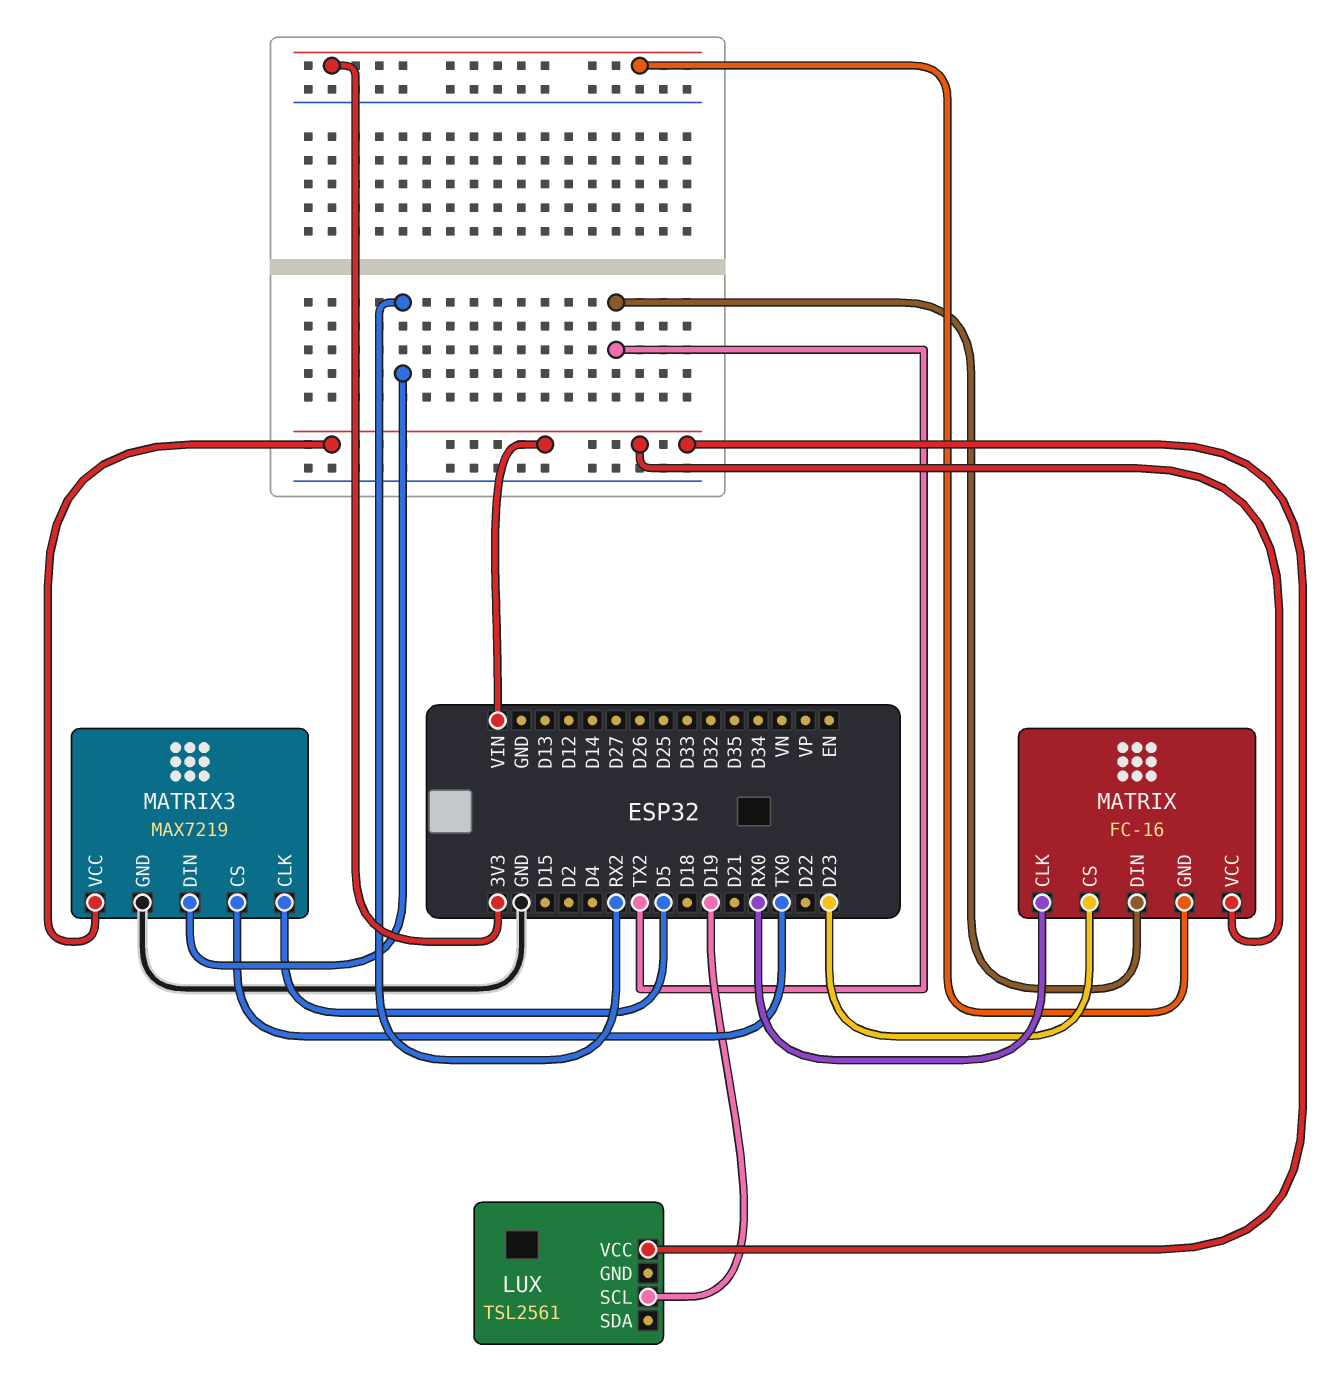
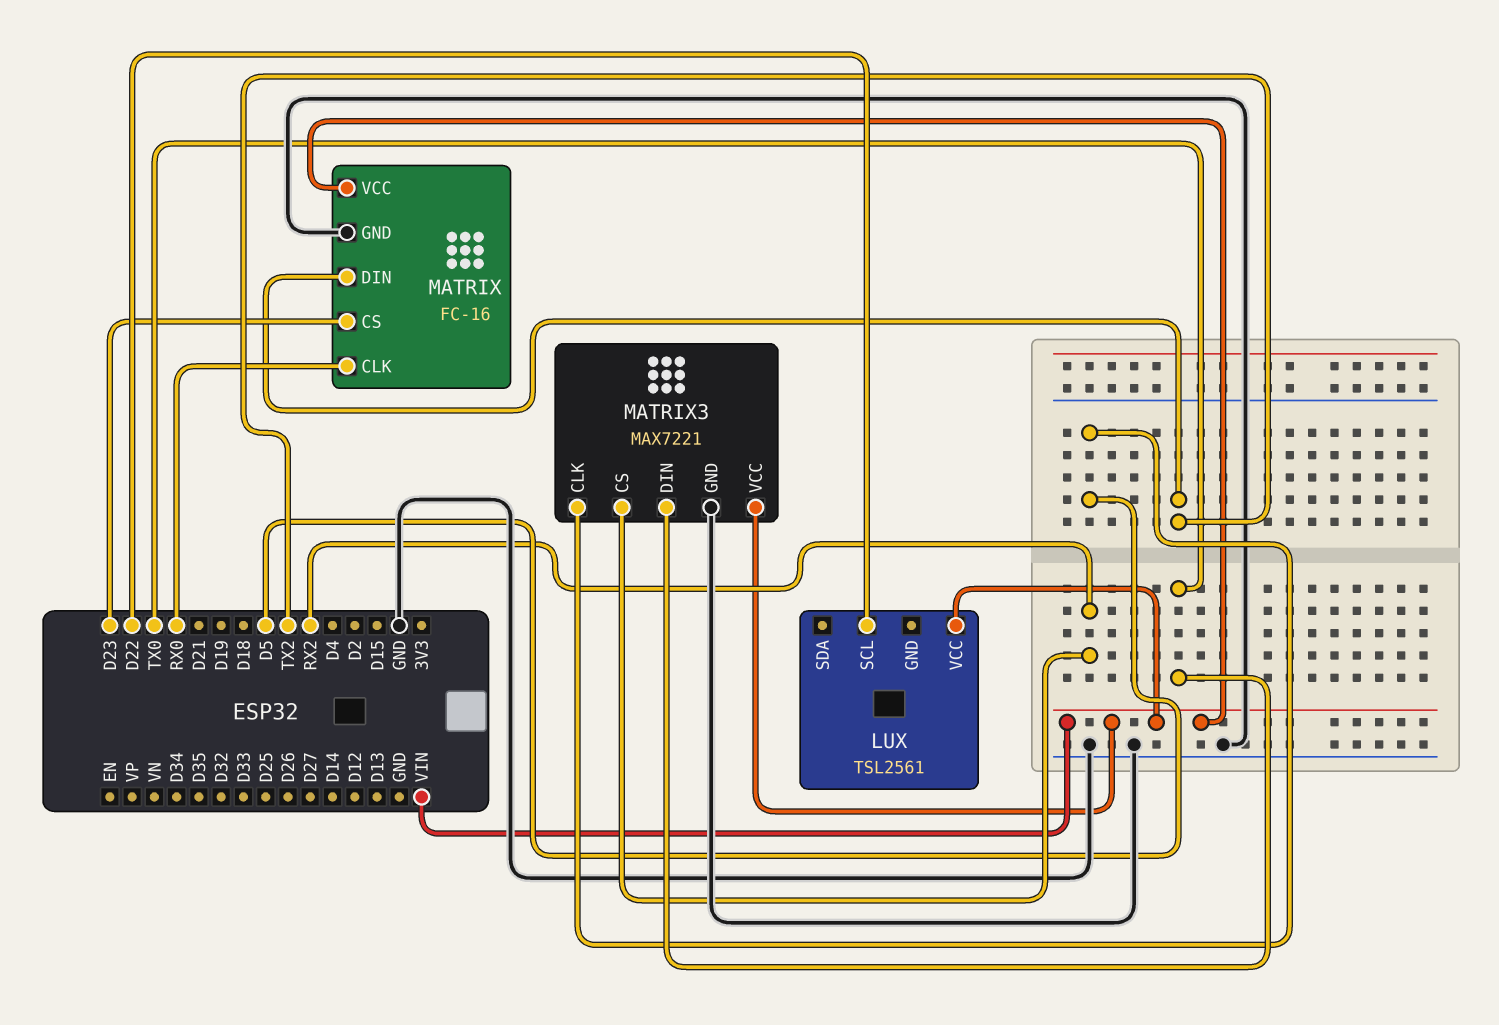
LUX pin SCL: D19 -> D22
MATRIX pin GND: 3V3 -> GND
MATRIX3: MAX7219 -> MAX7221
MATRIX3 pin CS: TX0 -> RX2
MATRIX3 pin DIN: RX2 -> TX0

